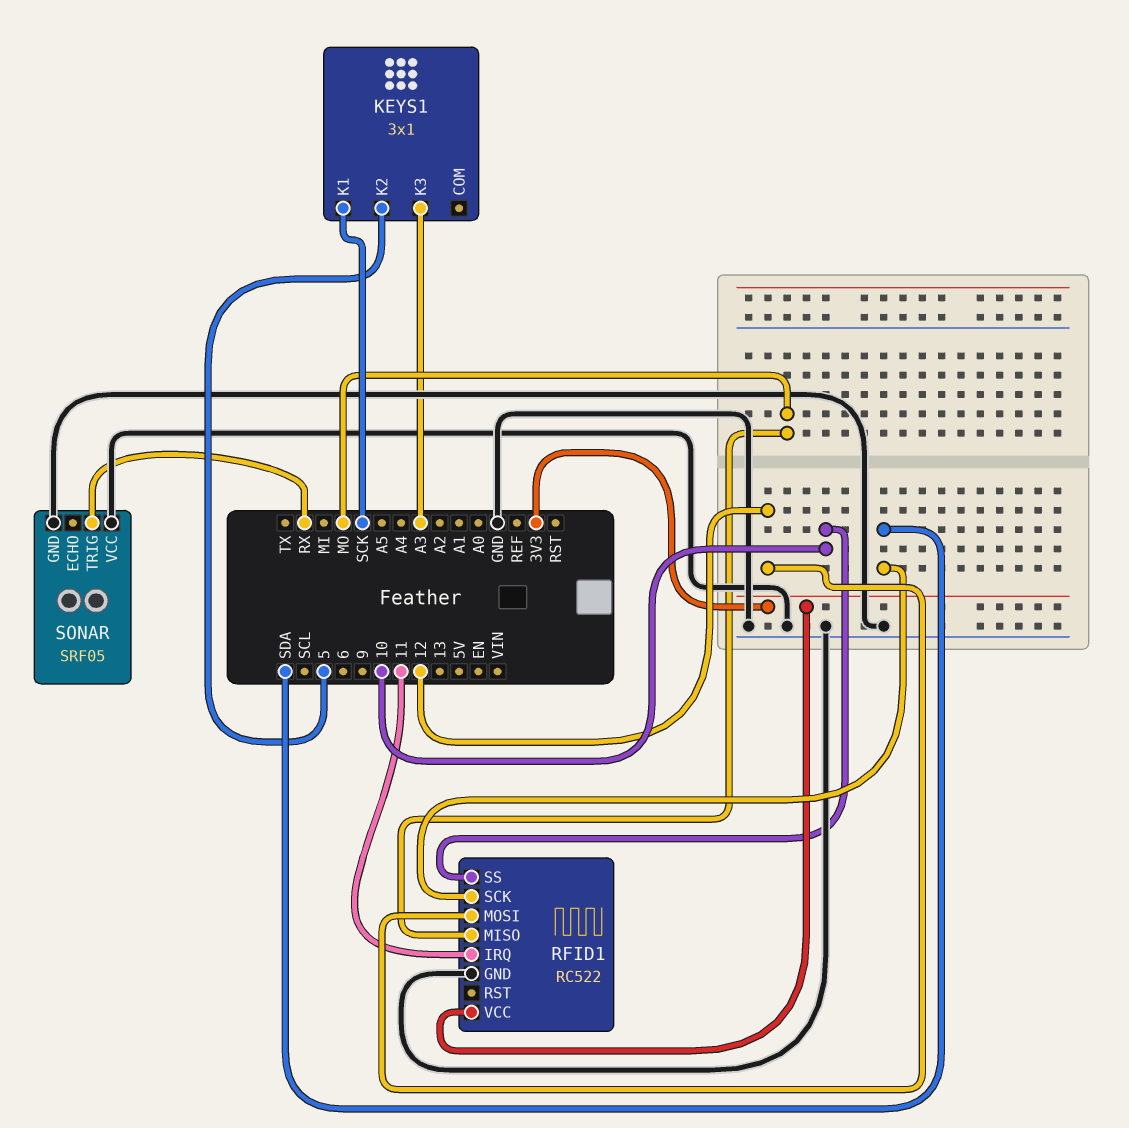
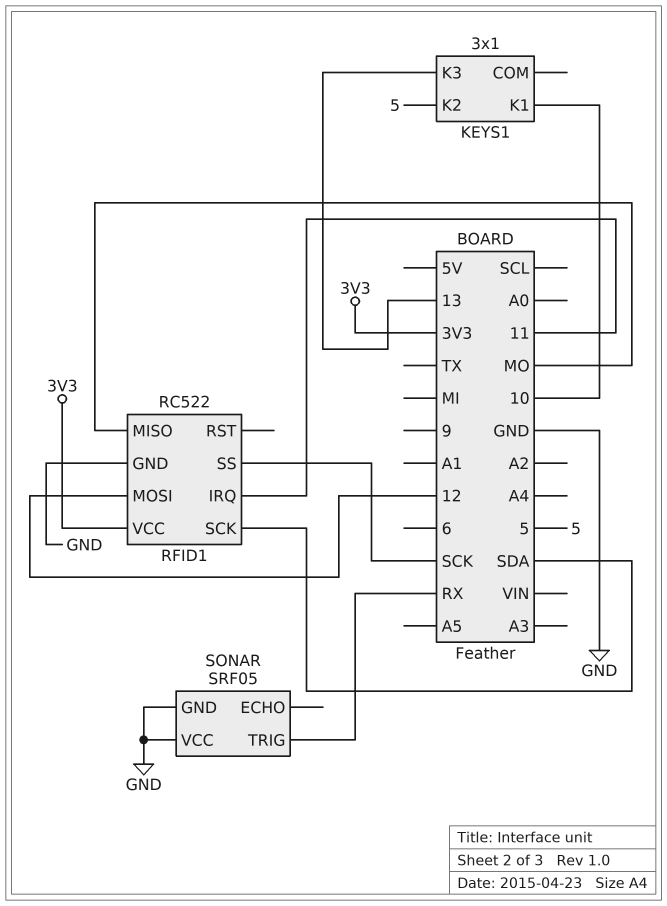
KEYS1 pin K1: SCK -> 10
KEYS1 pin K3: A3 -> 13
RFID1 pin SS: 10 -> SCK

